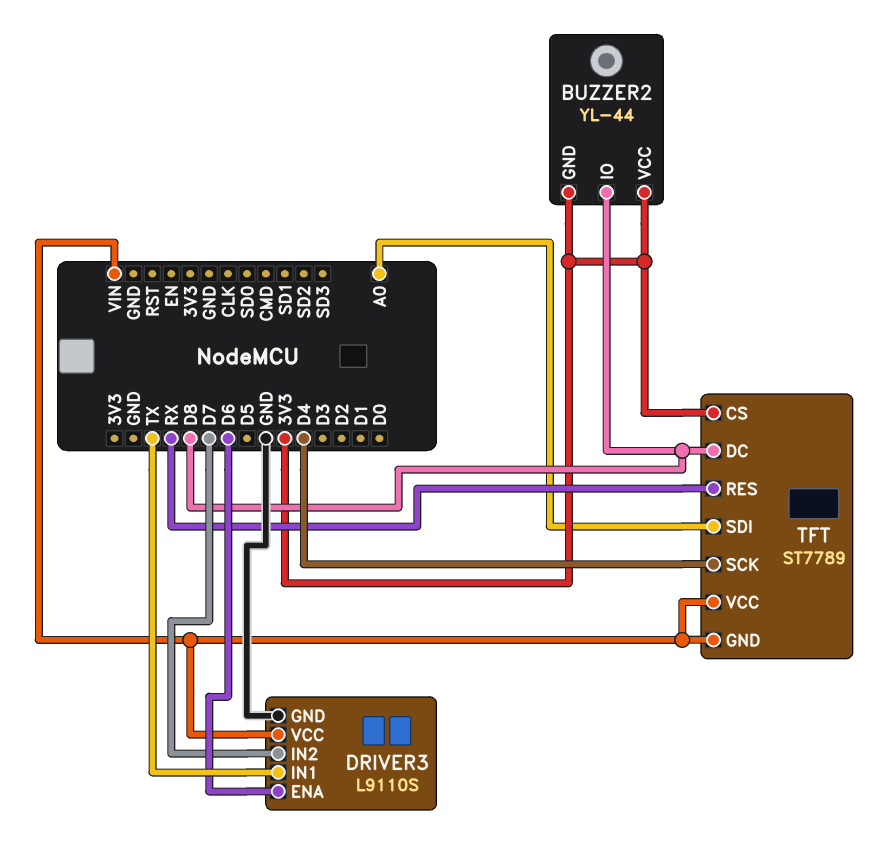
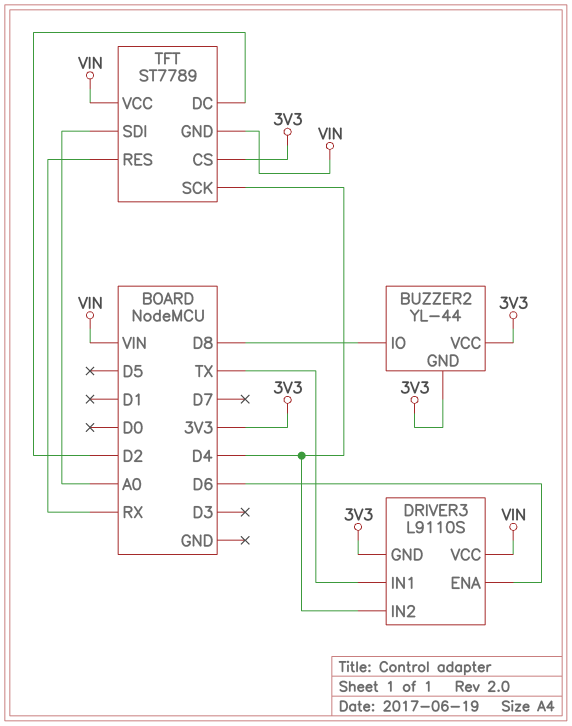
DRIVER3 pin GND: GND -> 3V3
DRIVER3 pin IN2: D7 -> D4
TFT pin DC: D8 -> D2

